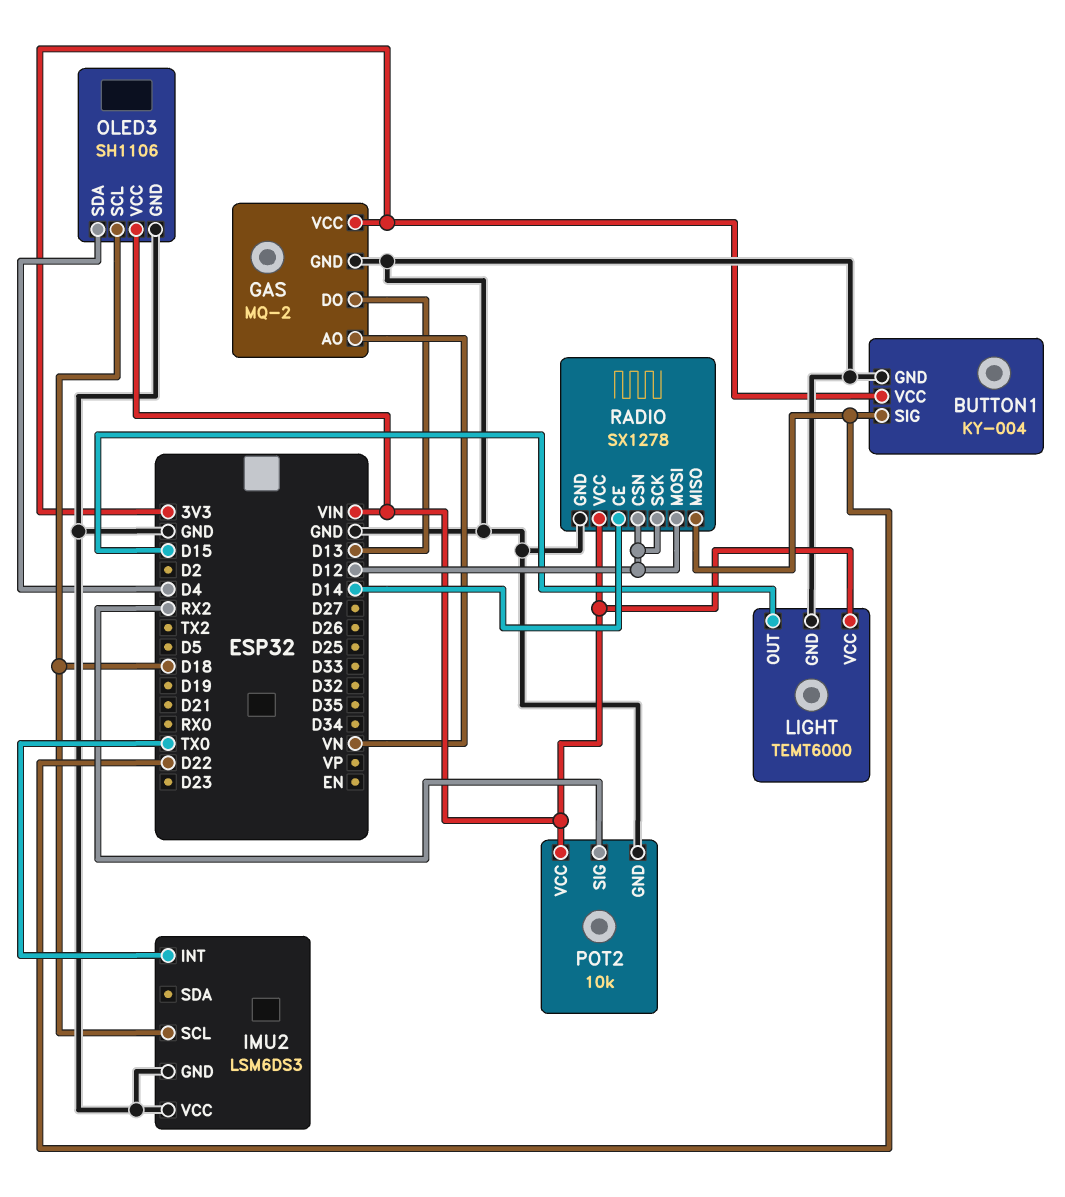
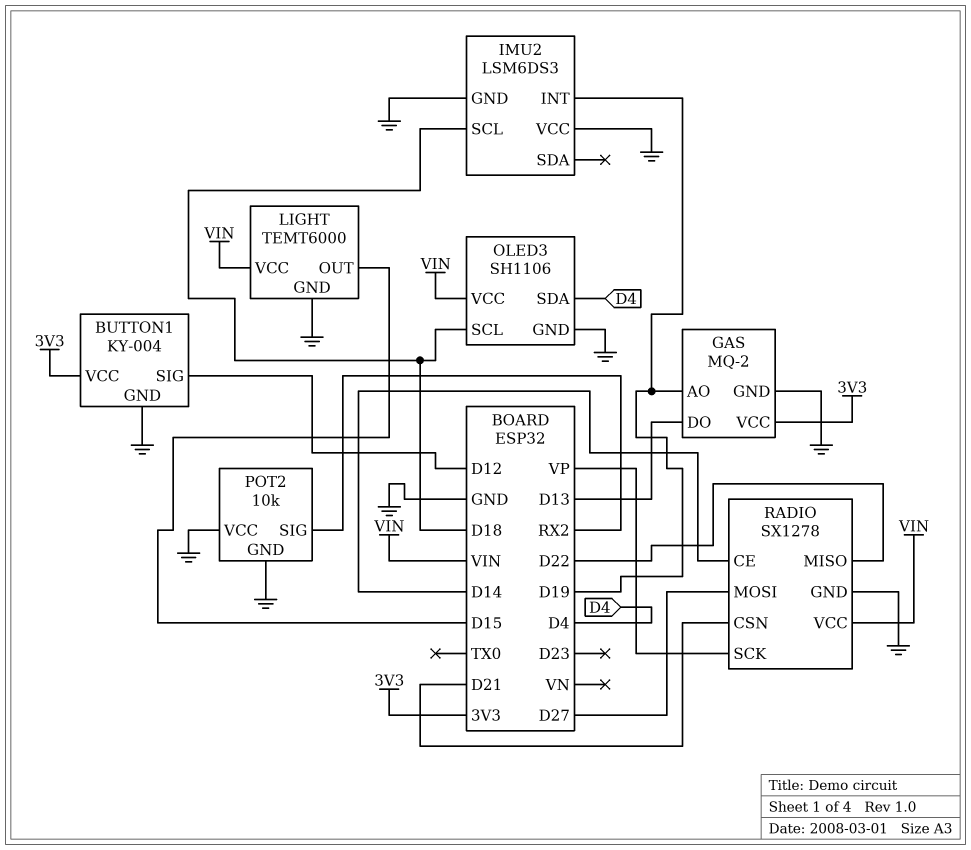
BUTTON1 pin SIG: D22 -> D12
GAS pin AO: VN -> D19
IMU2 pin INT: TX0 -> D19
POT2 pin VCC: VIN -> GND
RADIO pin CSN: D12 -> D21
RADIO pin MOSI: D12 -> D27
RADIO pin SCK: D12 -> VP

